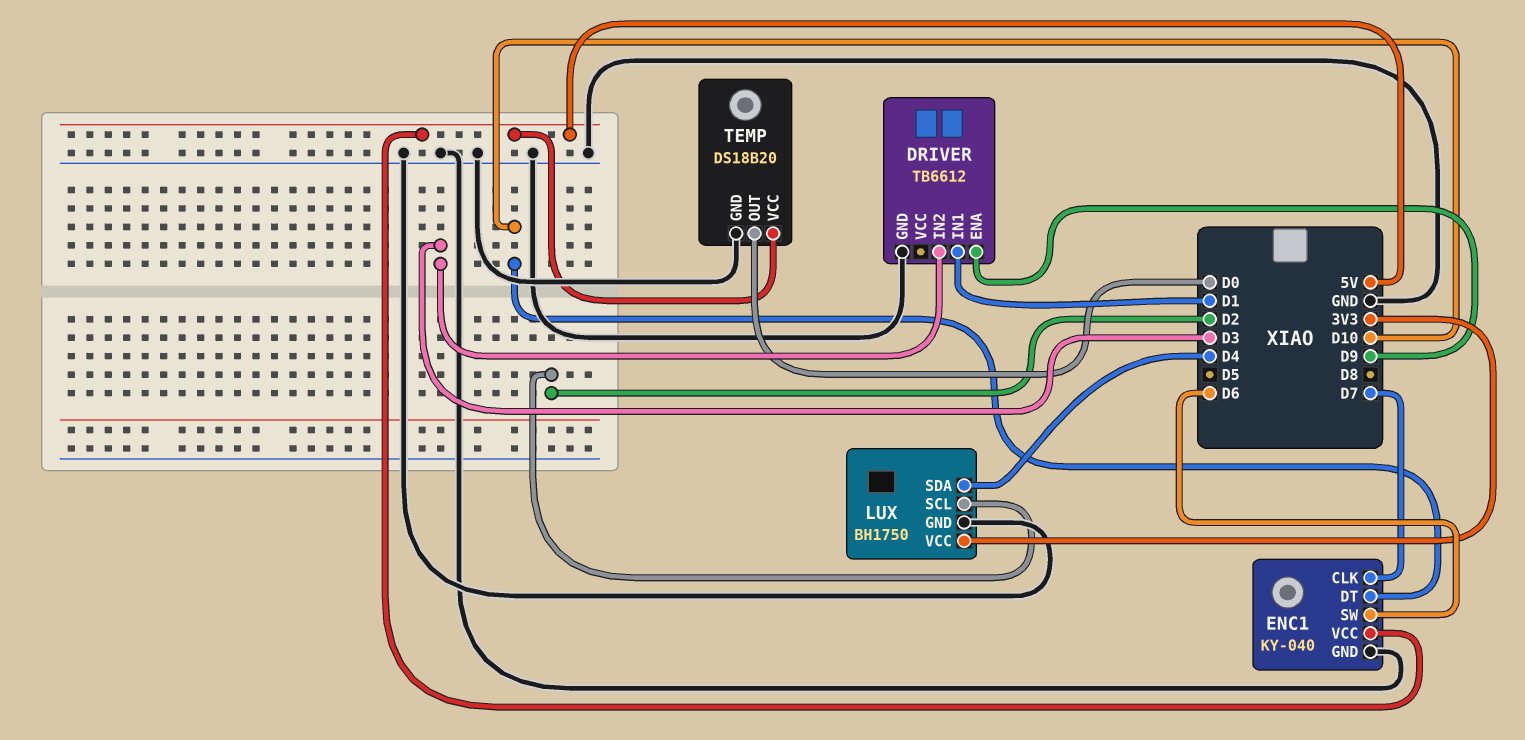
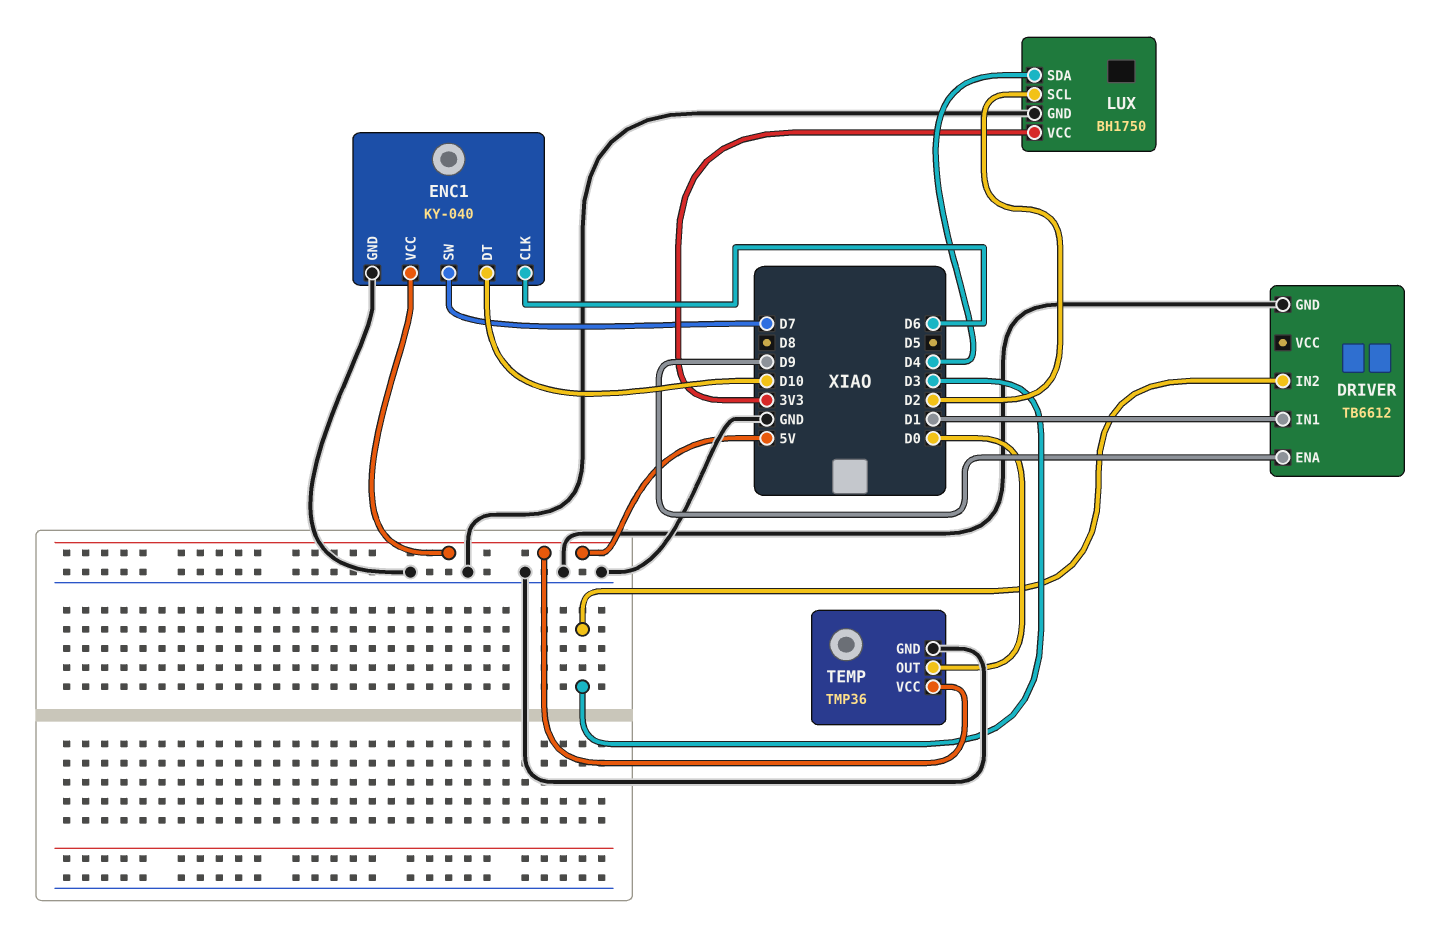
ENC1 pin CLK: D7 -> D6
ENC1 pin SW: D6 -> D7
TEMP: DS18B20 -> TMP36

